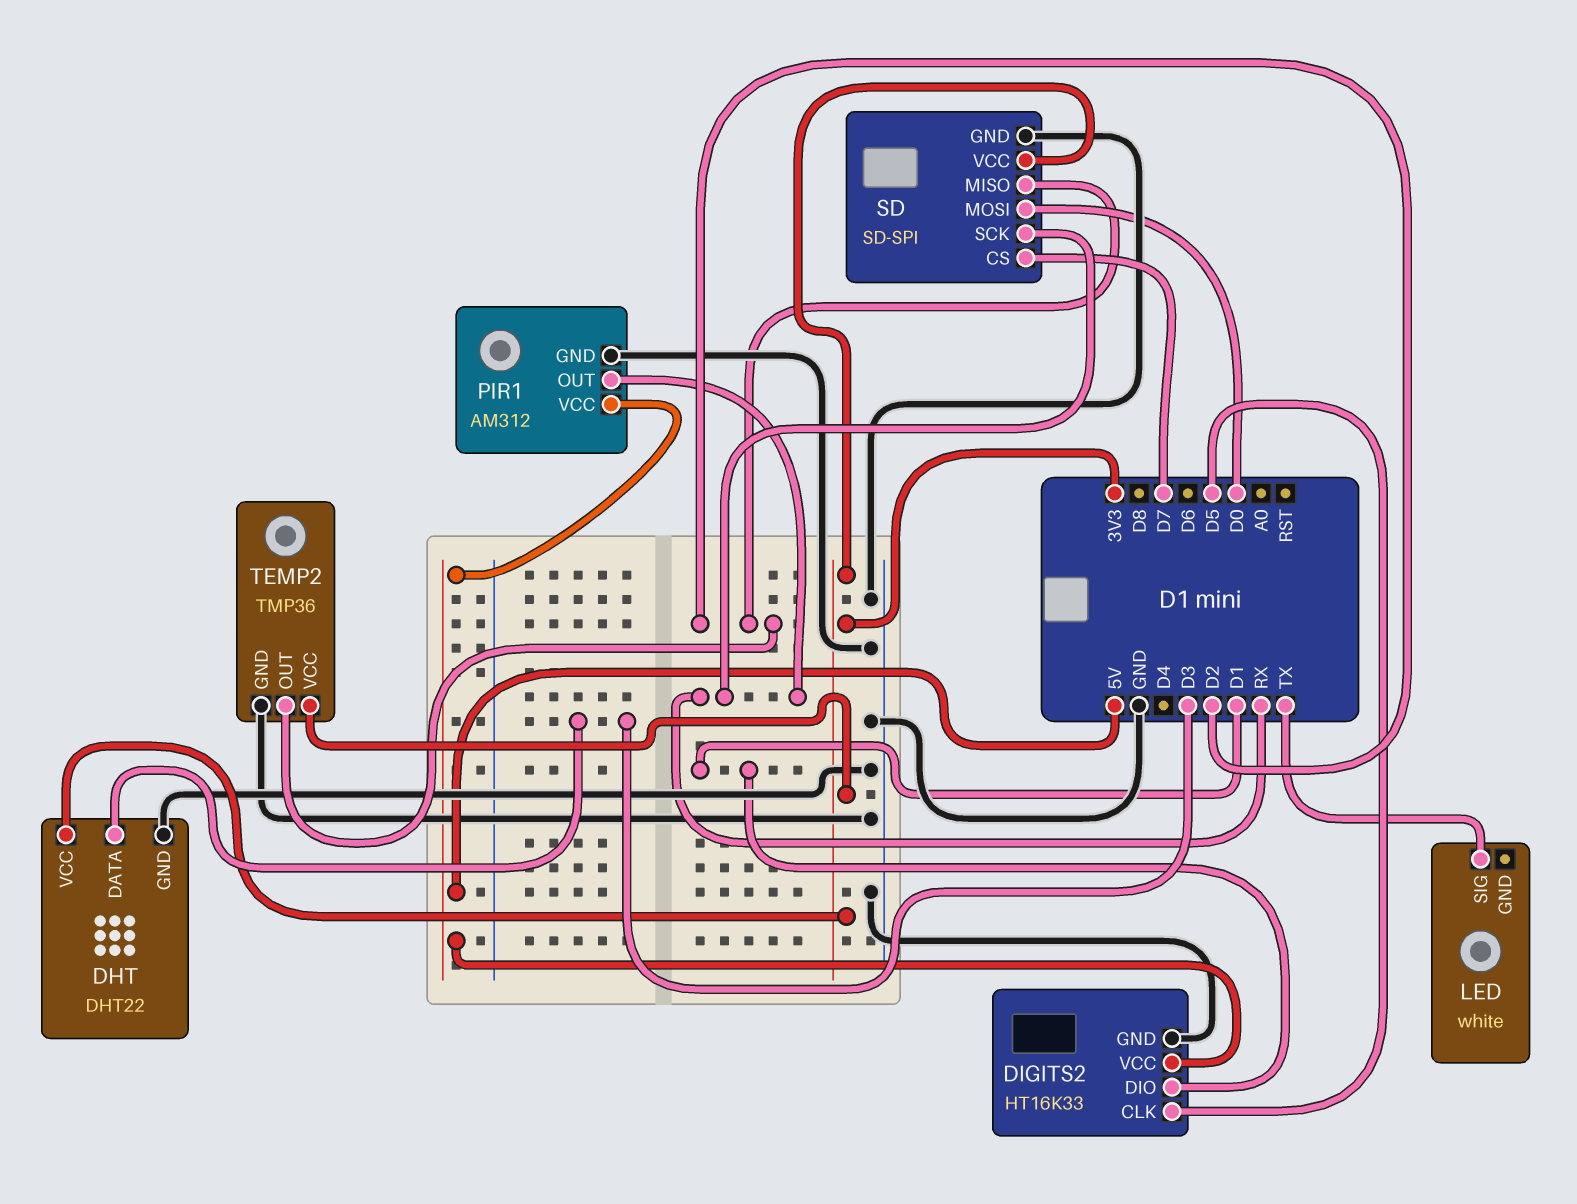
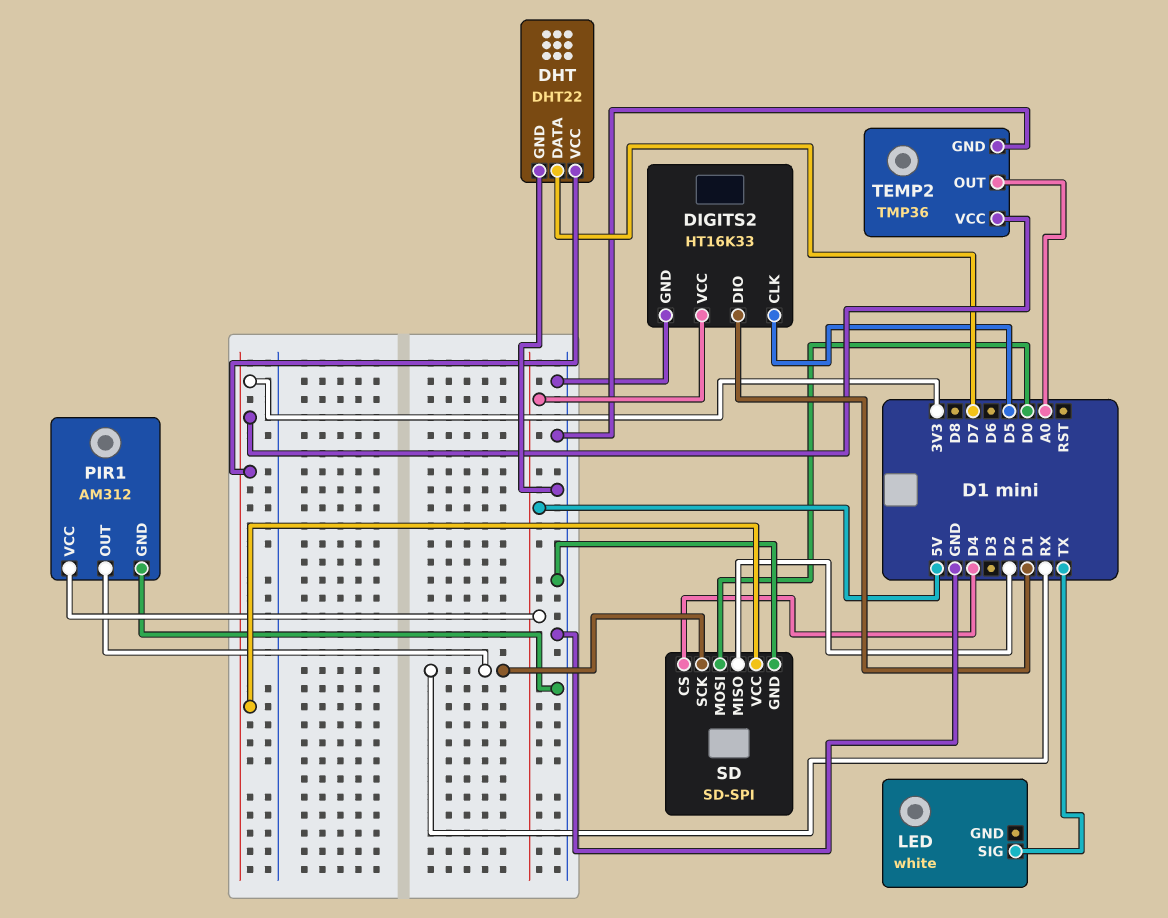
DHT pin DATA: D3 -> D7
SD pin CS: D7 -> D4
TEMP2 pin OUT: D2 -> A0

